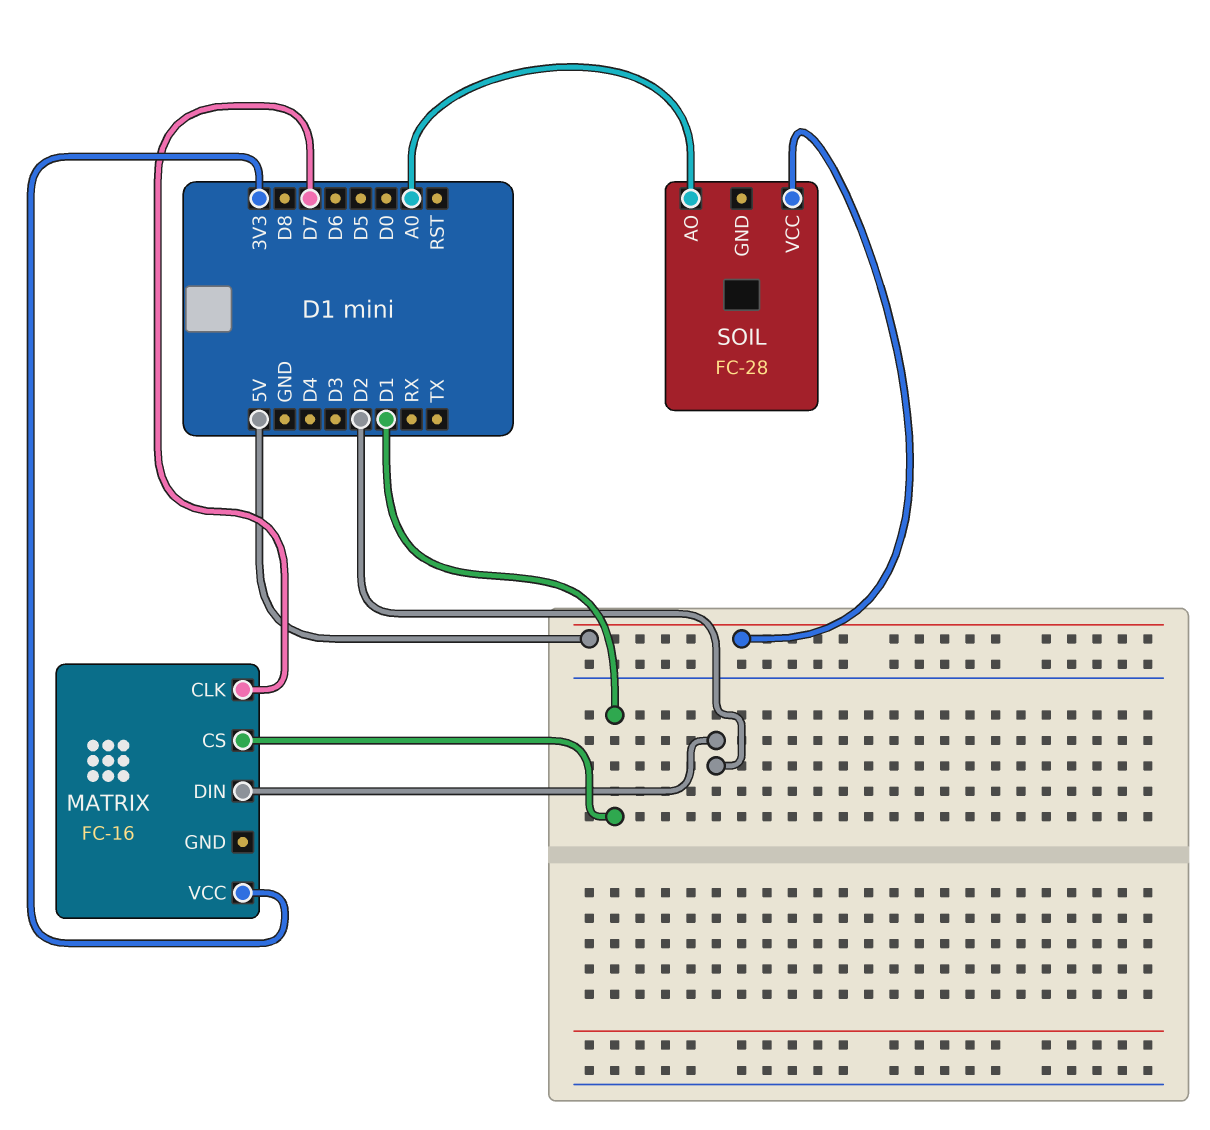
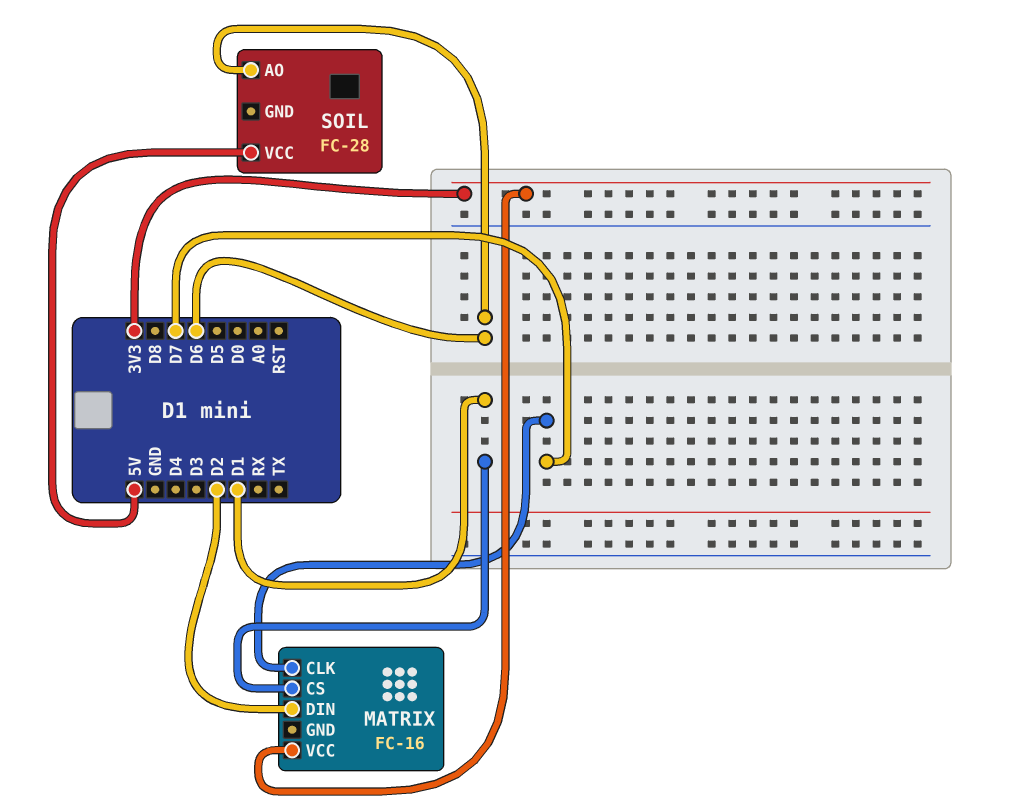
SOIL pin AO: A0 -> D6

